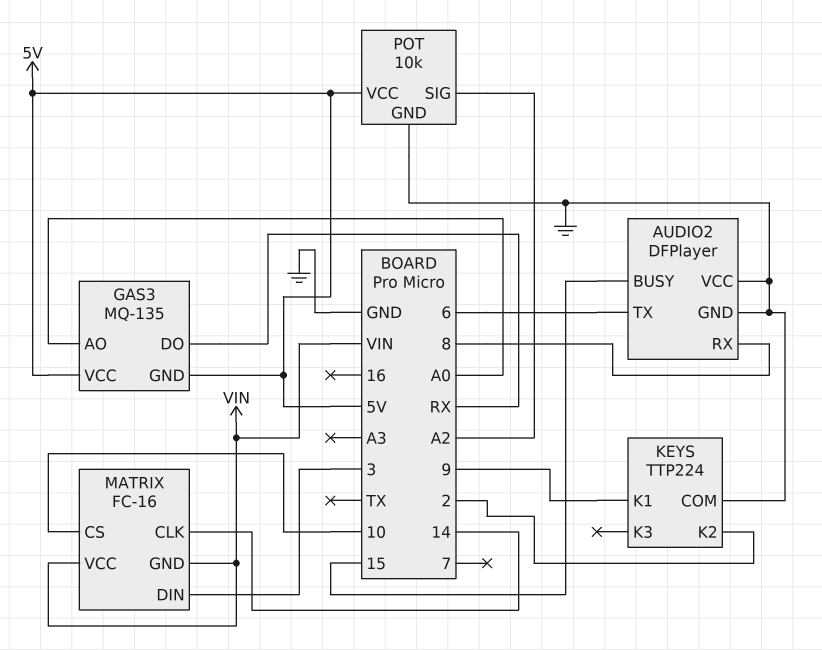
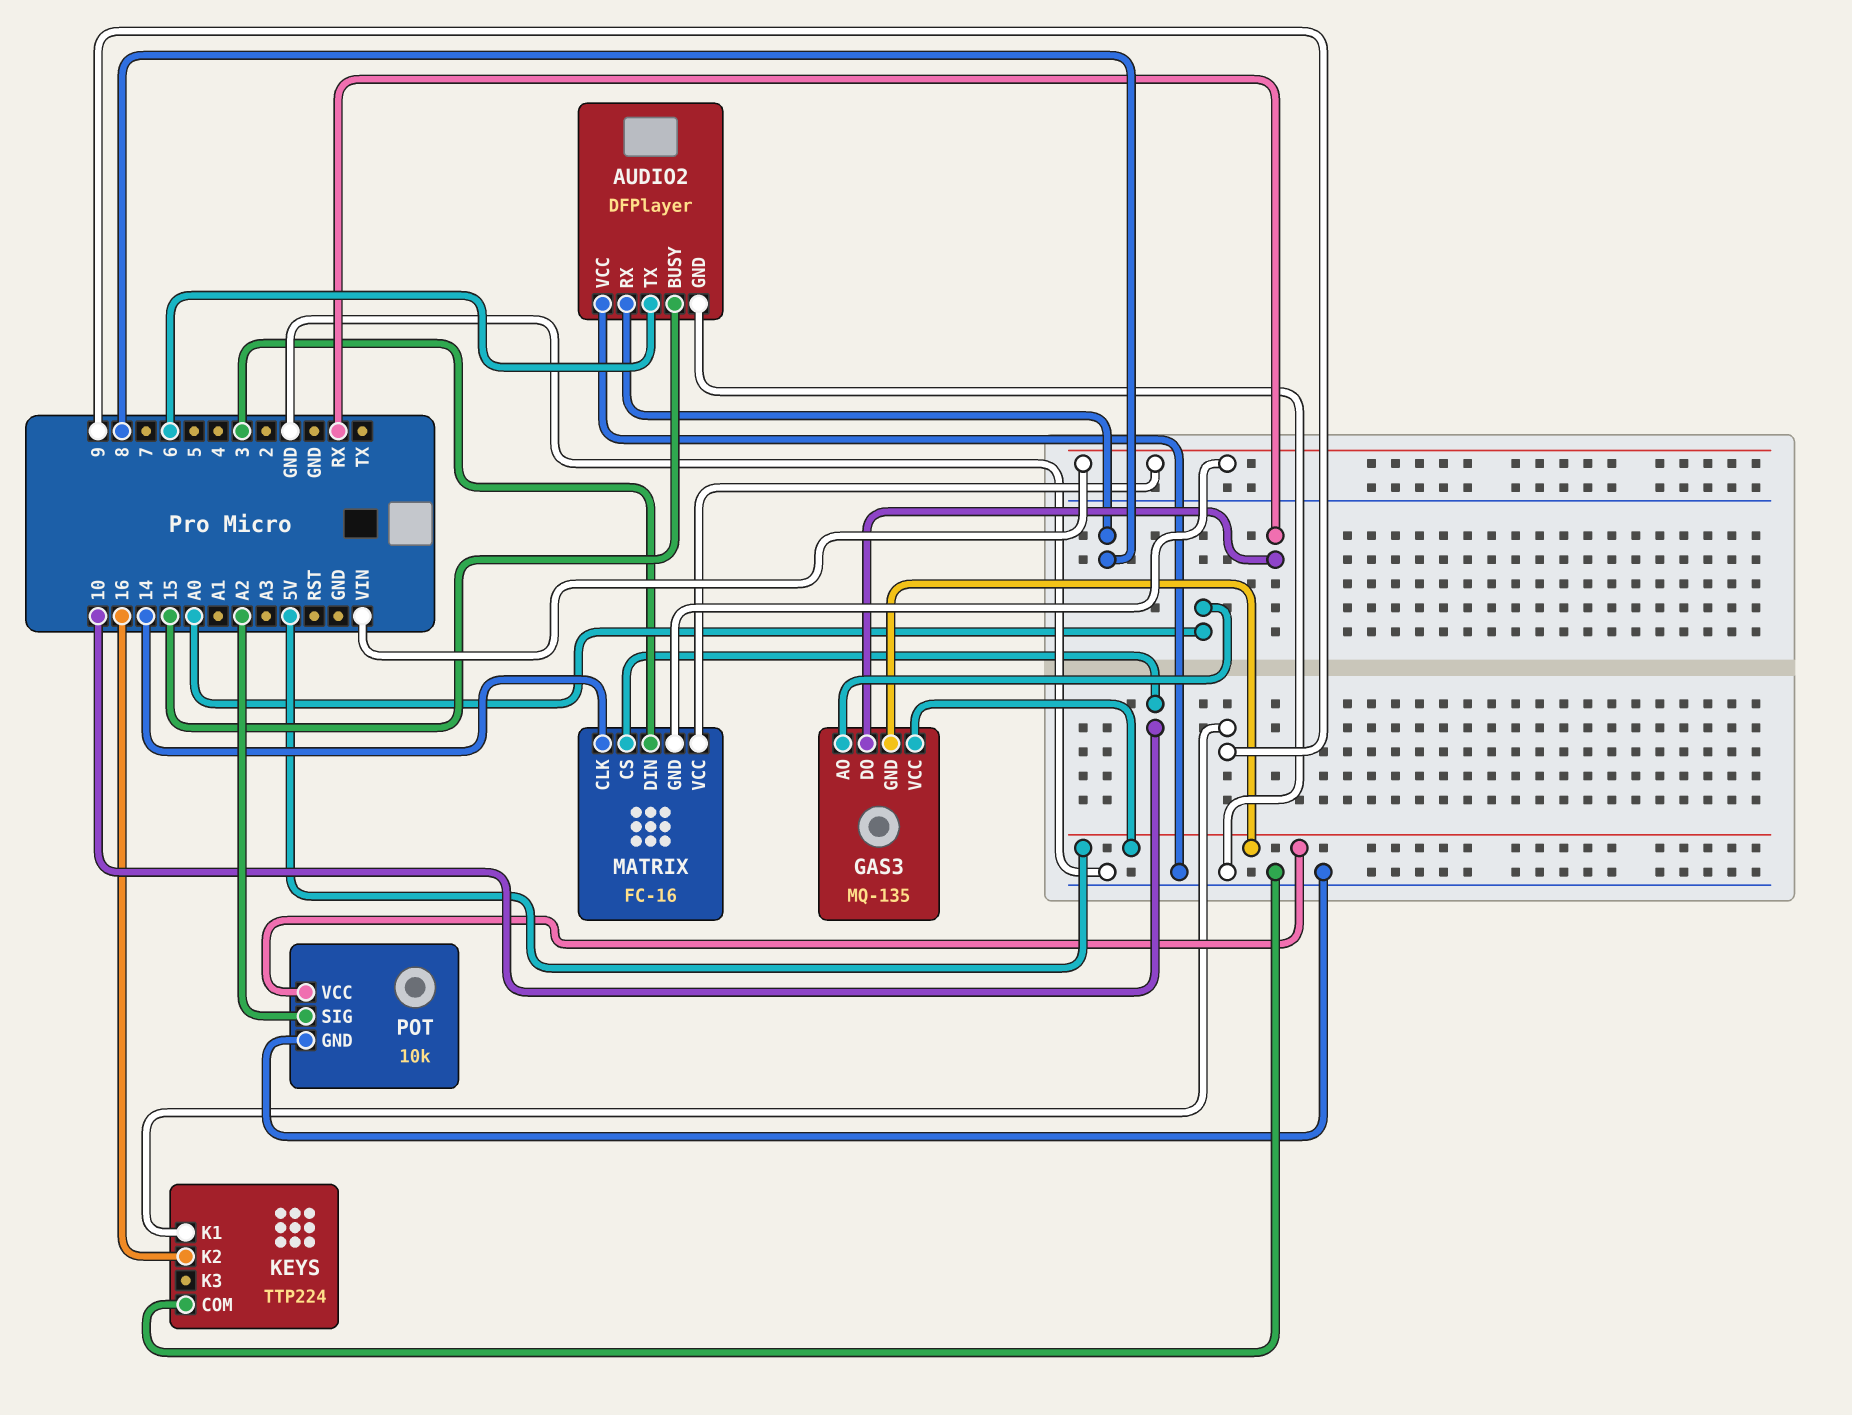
KEYS pin K2: 2 -> 16

